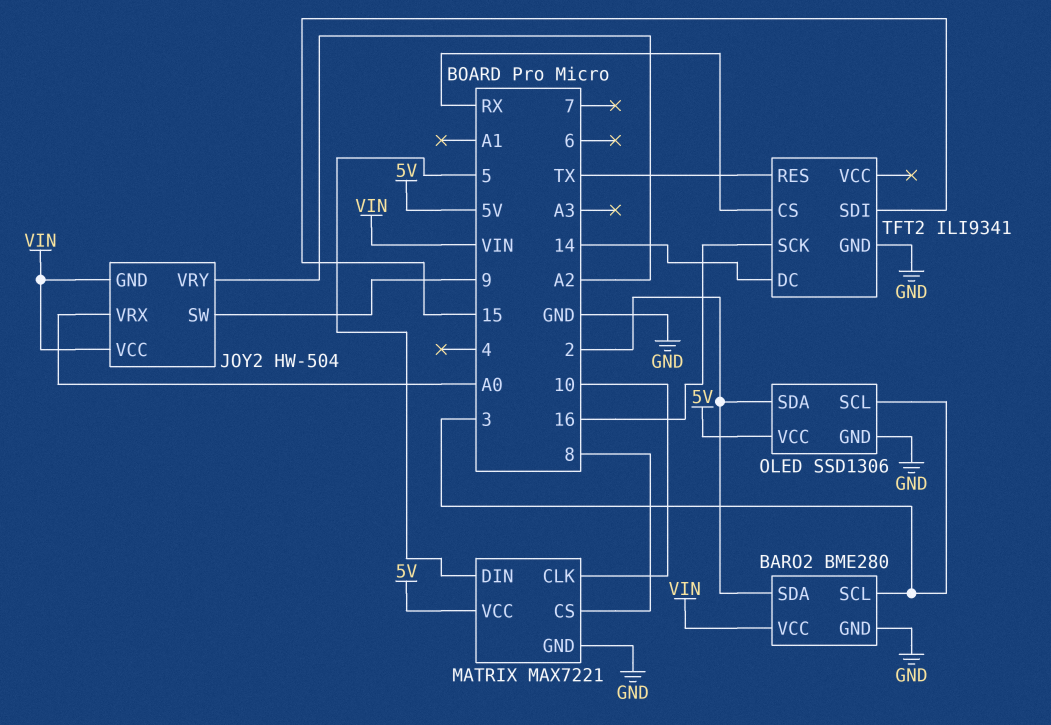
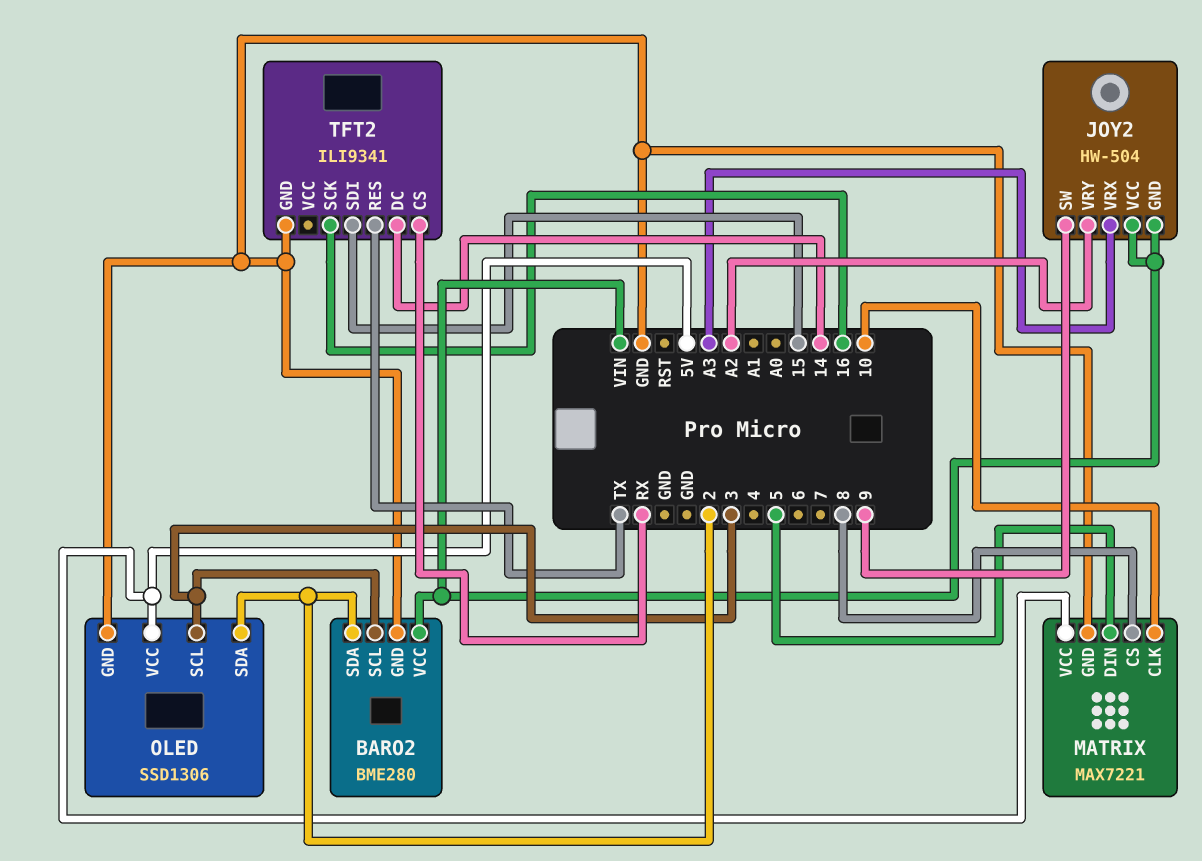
JOY2 pin VRX: A0 -> A3

